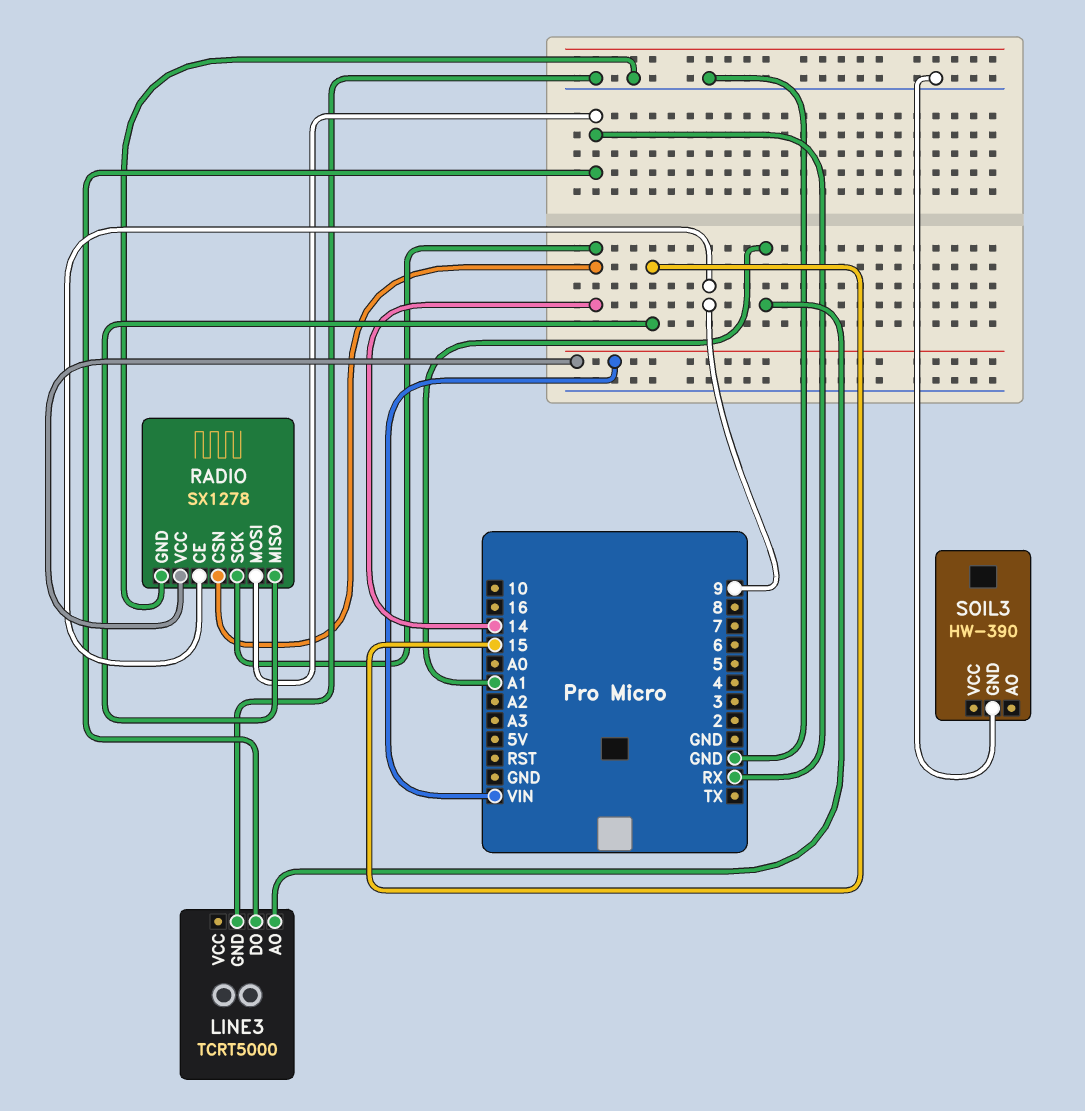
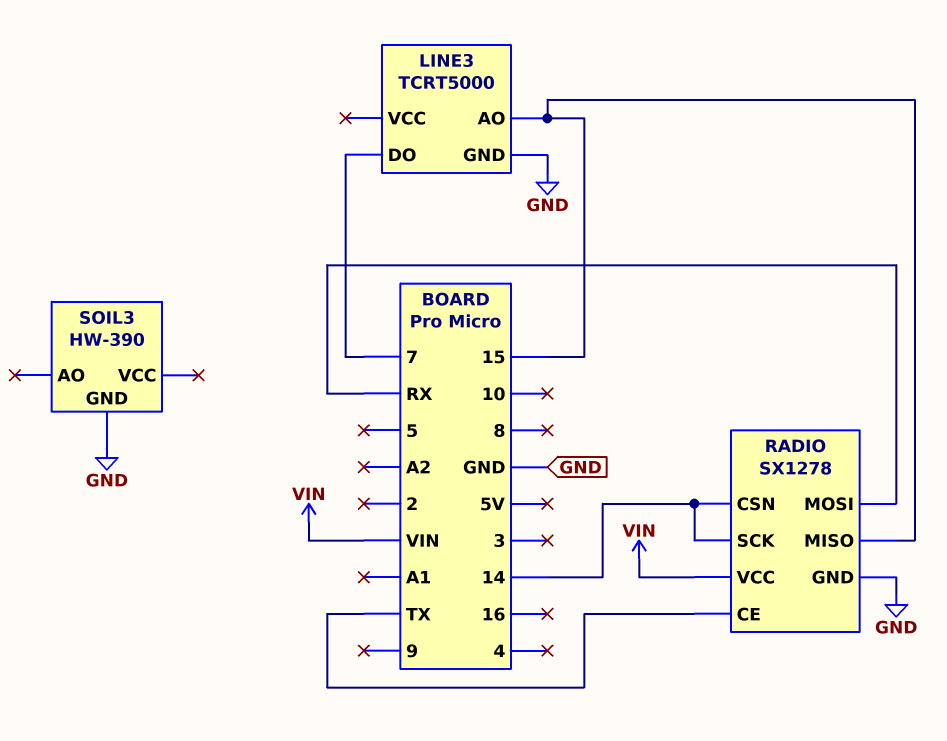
LINE3 pin AO: A1 -> 15
LINE3 pin DO: RX -> 7
RADIO pin CE: 9 -> TX

